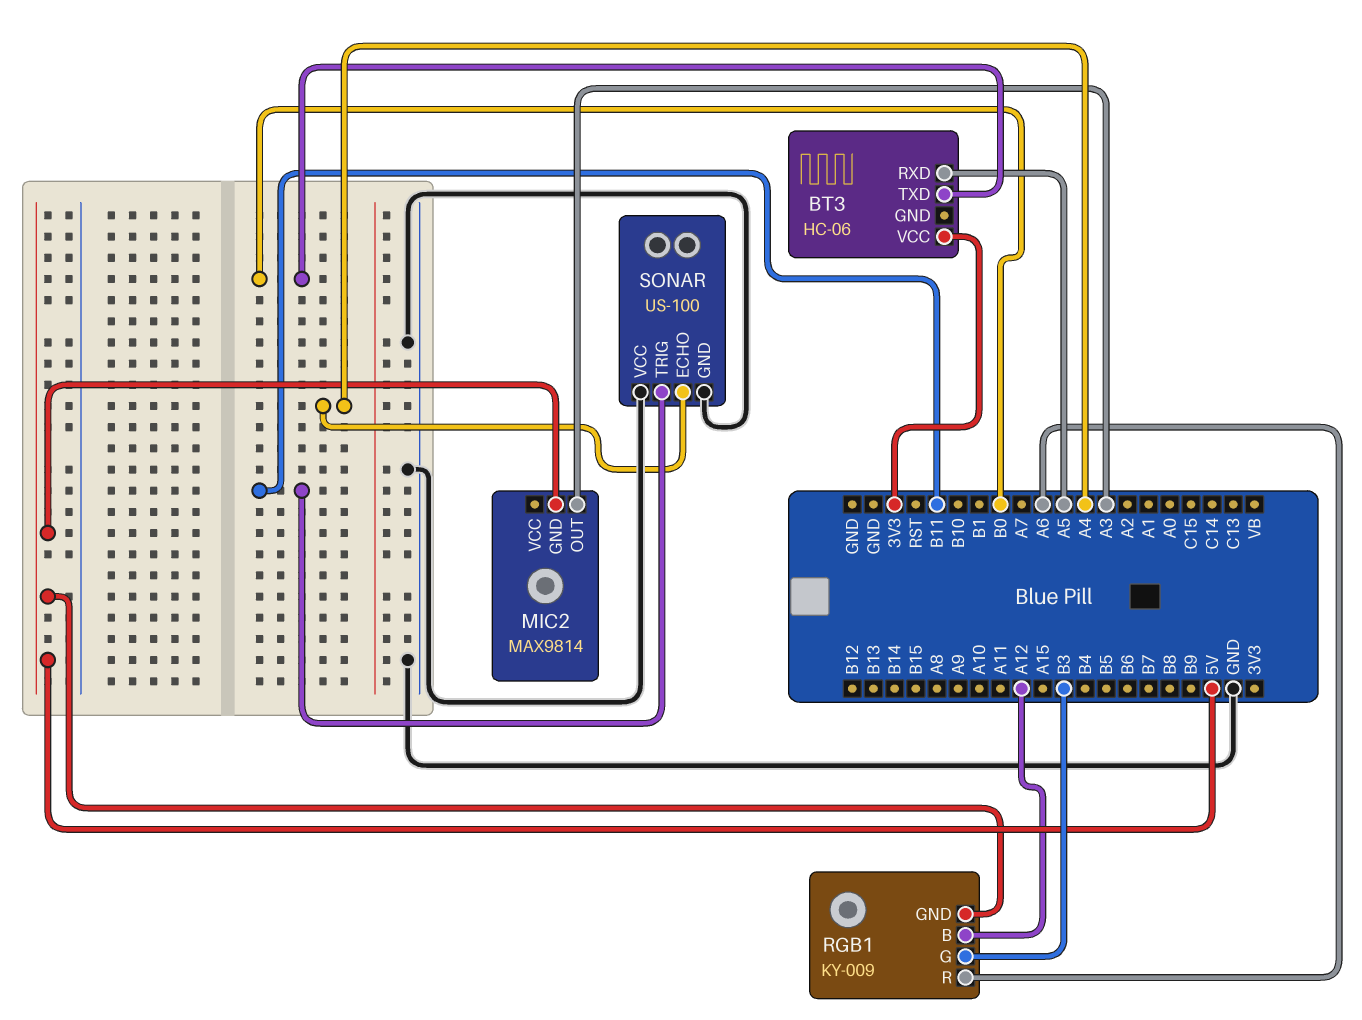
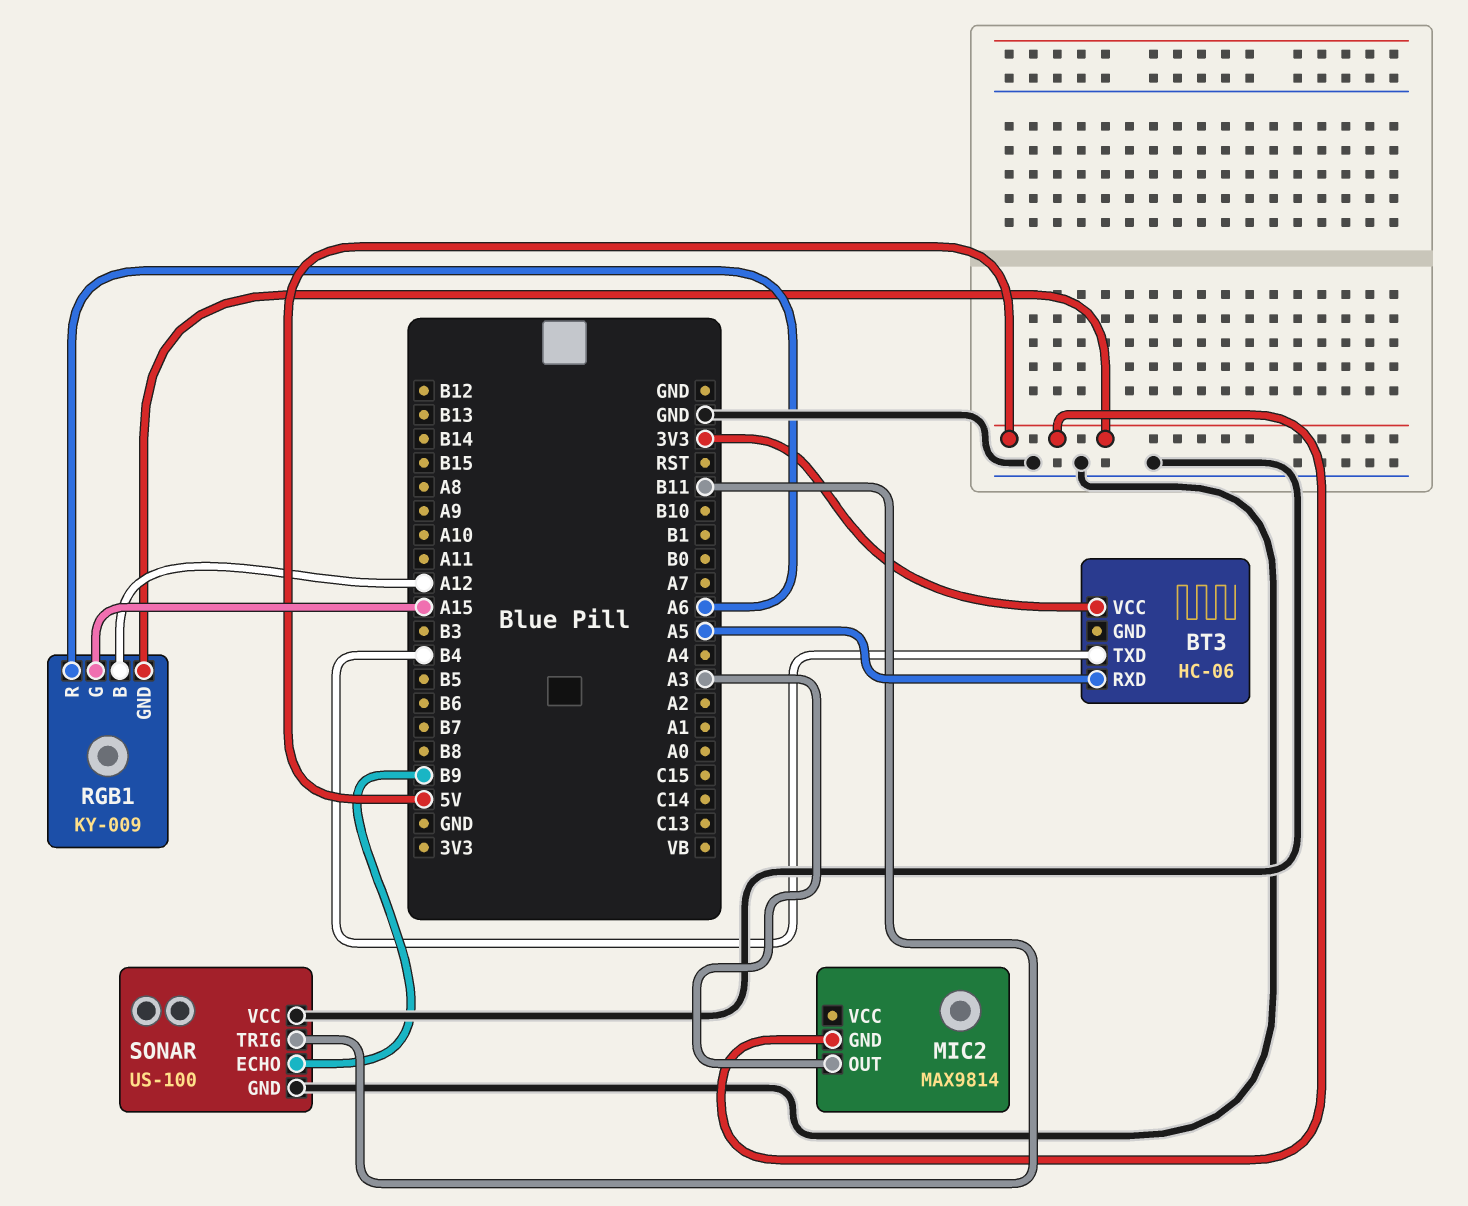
BT3 pin TXD: B0 -> B4
RGB1 pin G: B3 -> A15
SONAR pin ECHO: A4 -> B9

